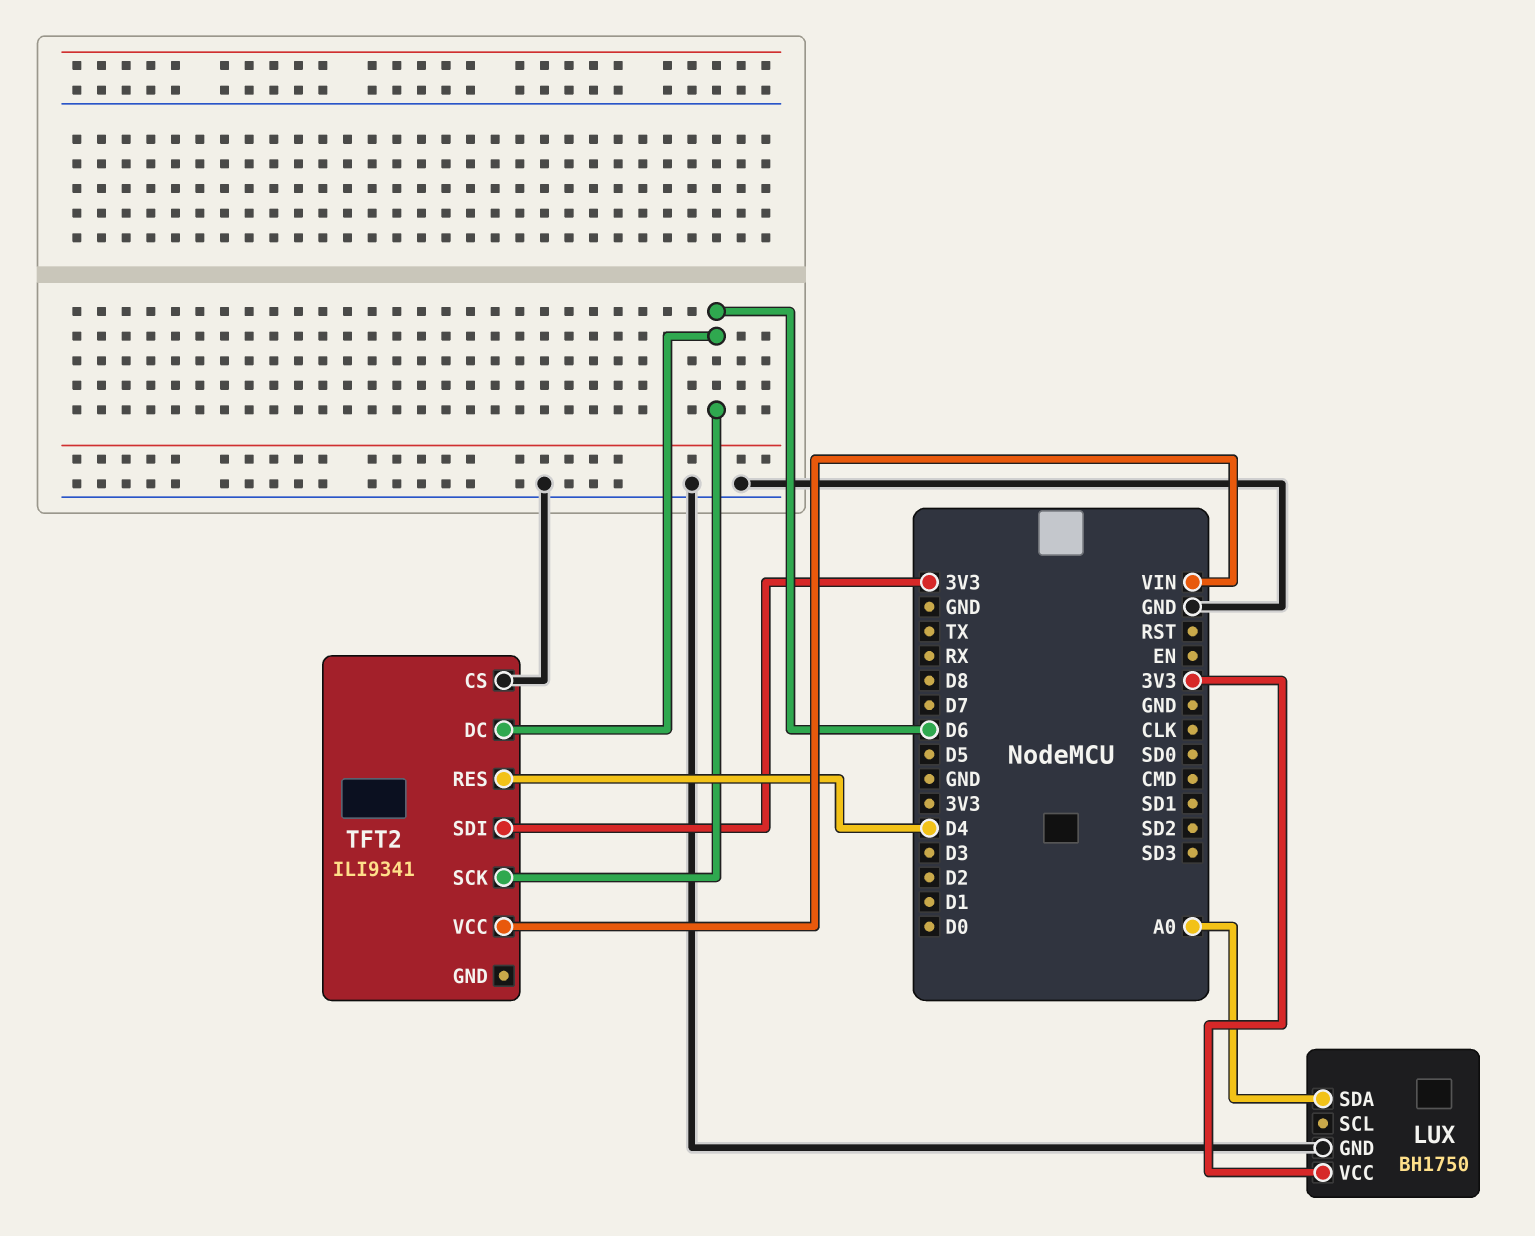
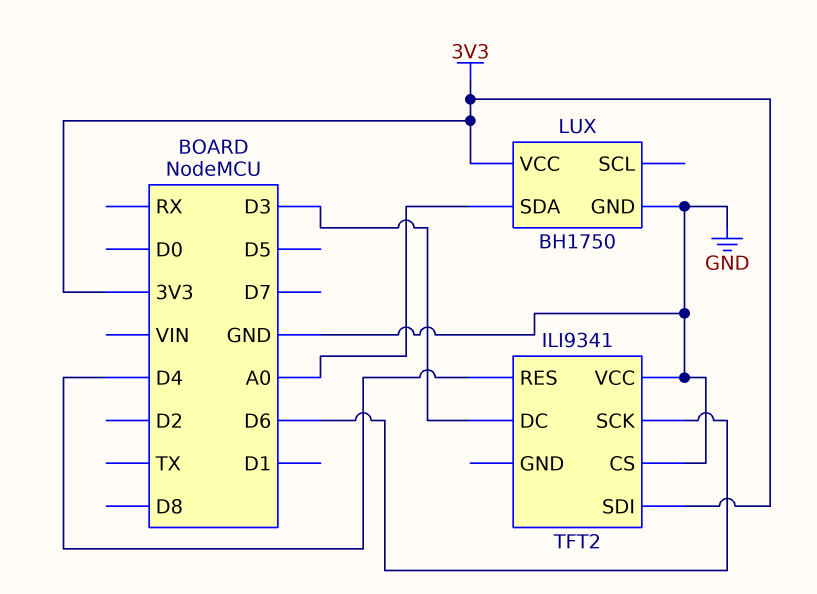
TFT2 pin DC: D6 -> D3
TFT2 pin VCC: VIN -> GND

